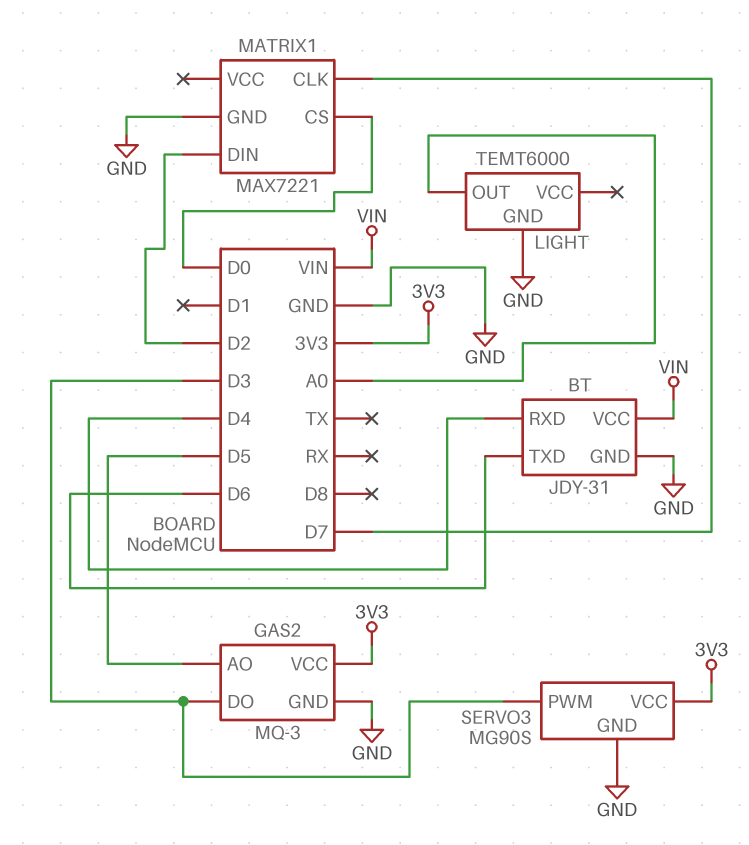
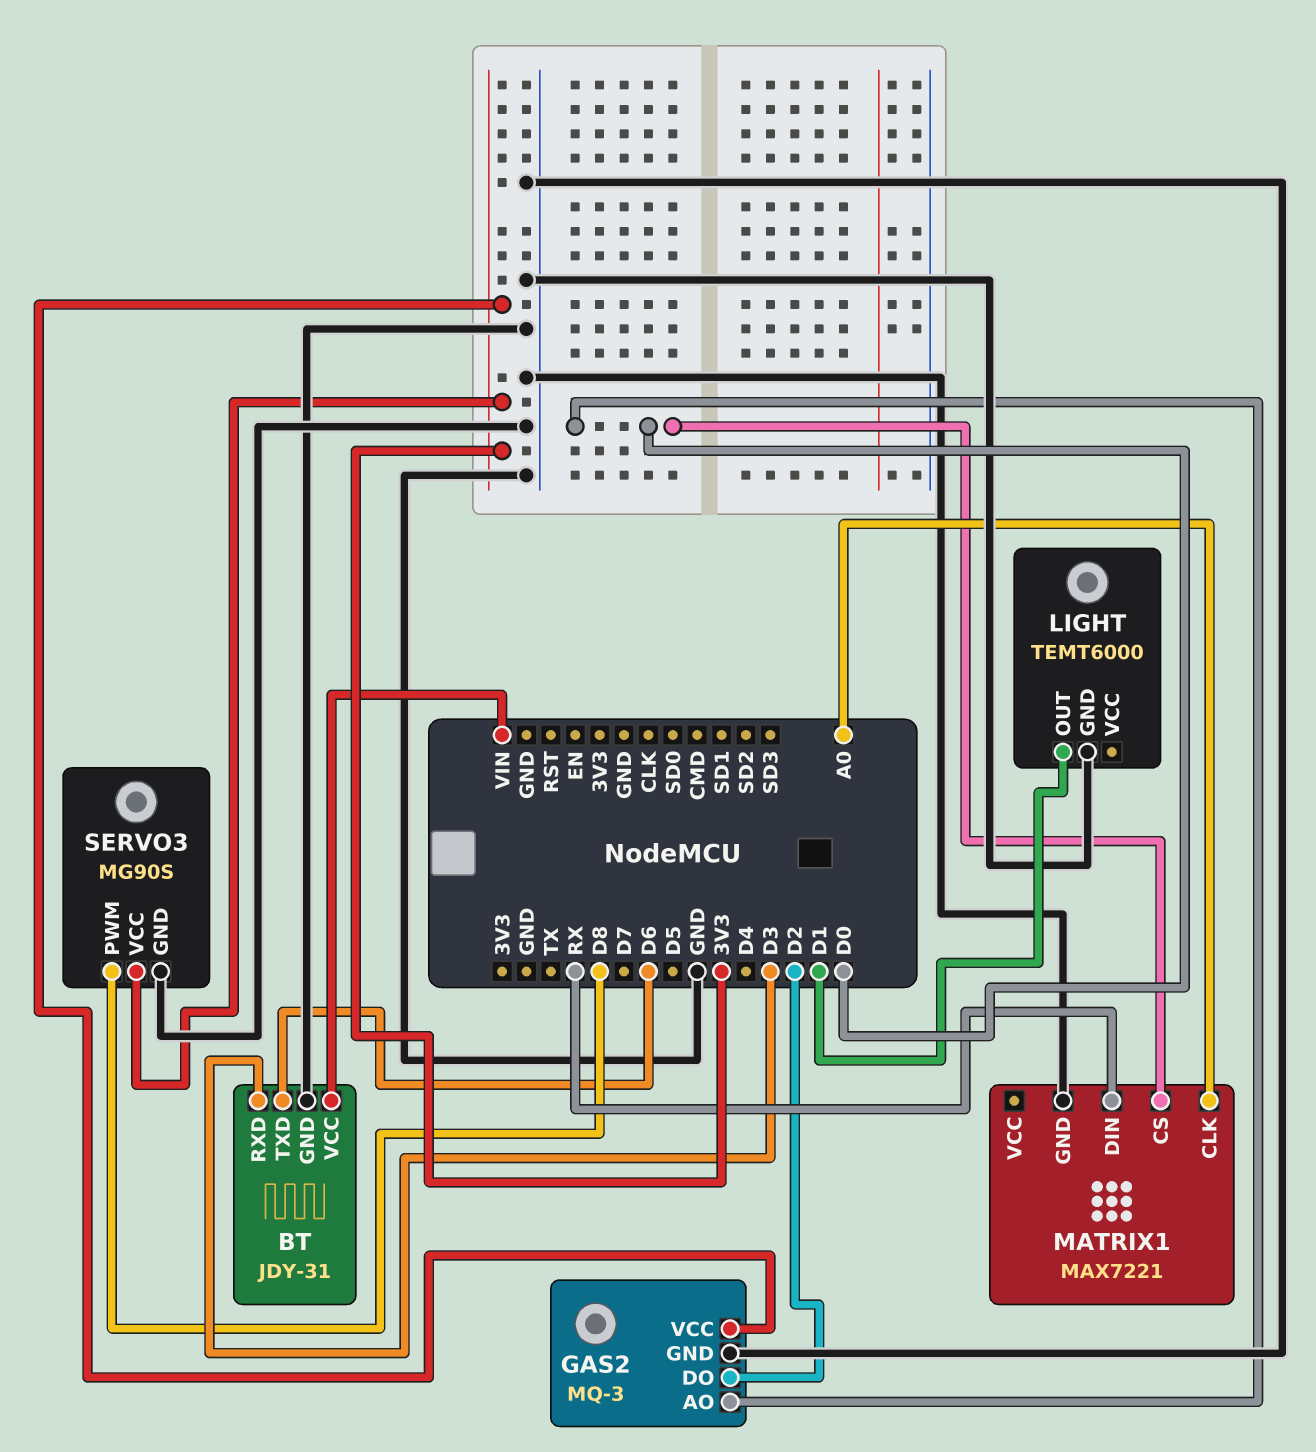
BT pin RXD: D4 -> D3
GAS2 pin AO: D5 -> D0
GAS2 pin DO: D3 -> D2
LIGHT pin OUT: A0 -> D1
MATRIX1 pin CLK: D7 -> A0
MATRIX1 pin DIN: D2 -> RX
SERVO3 pin PWM: D3 -> D8

